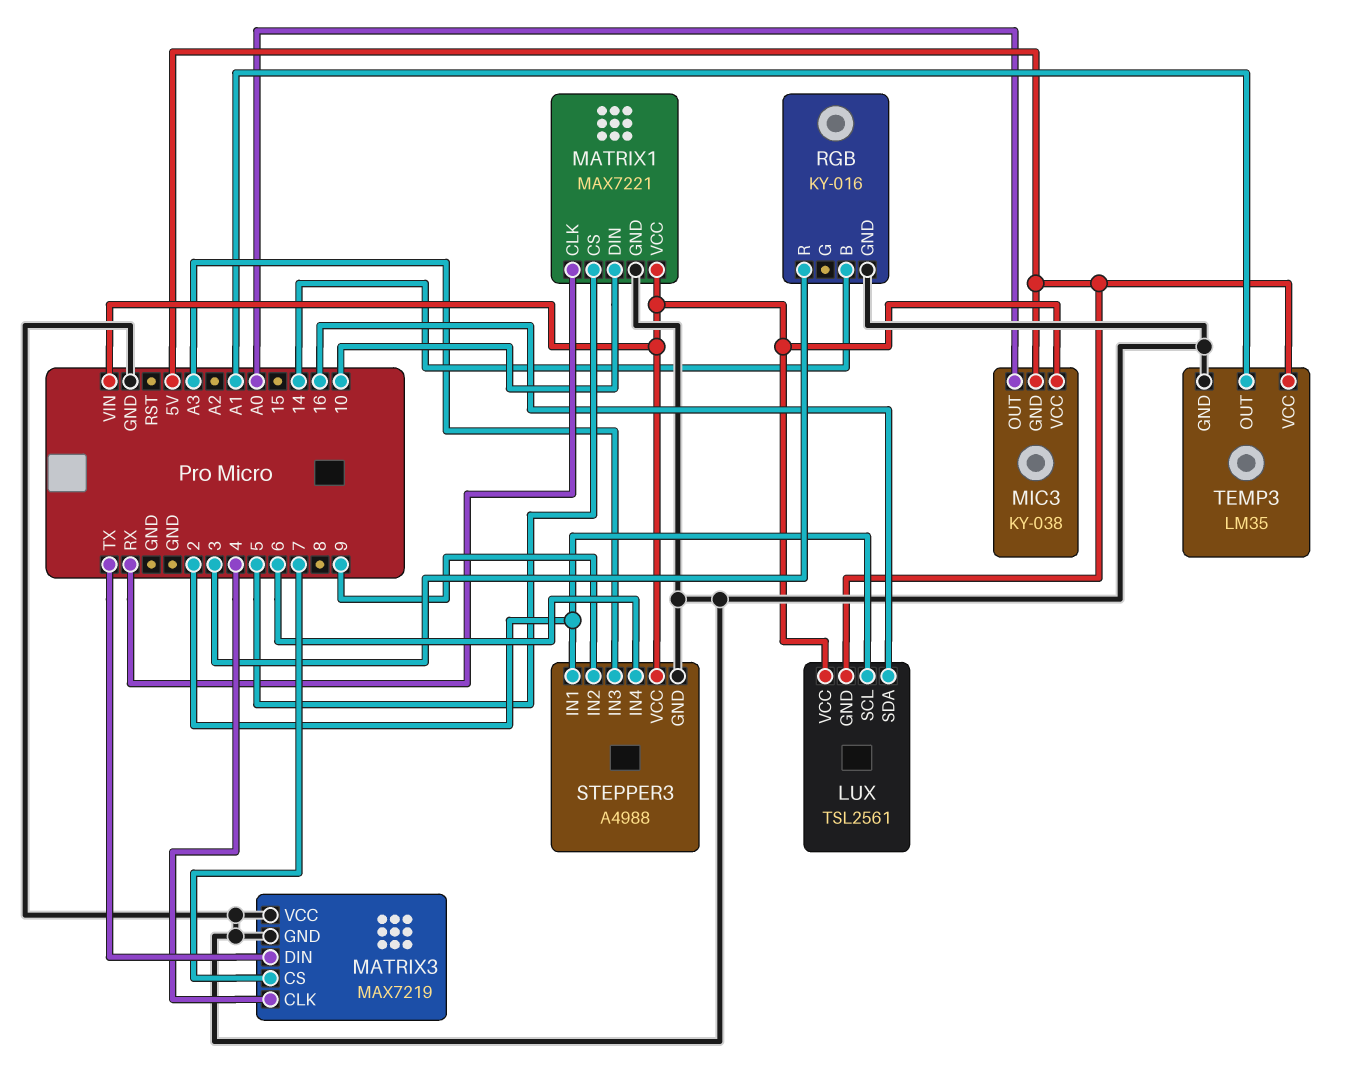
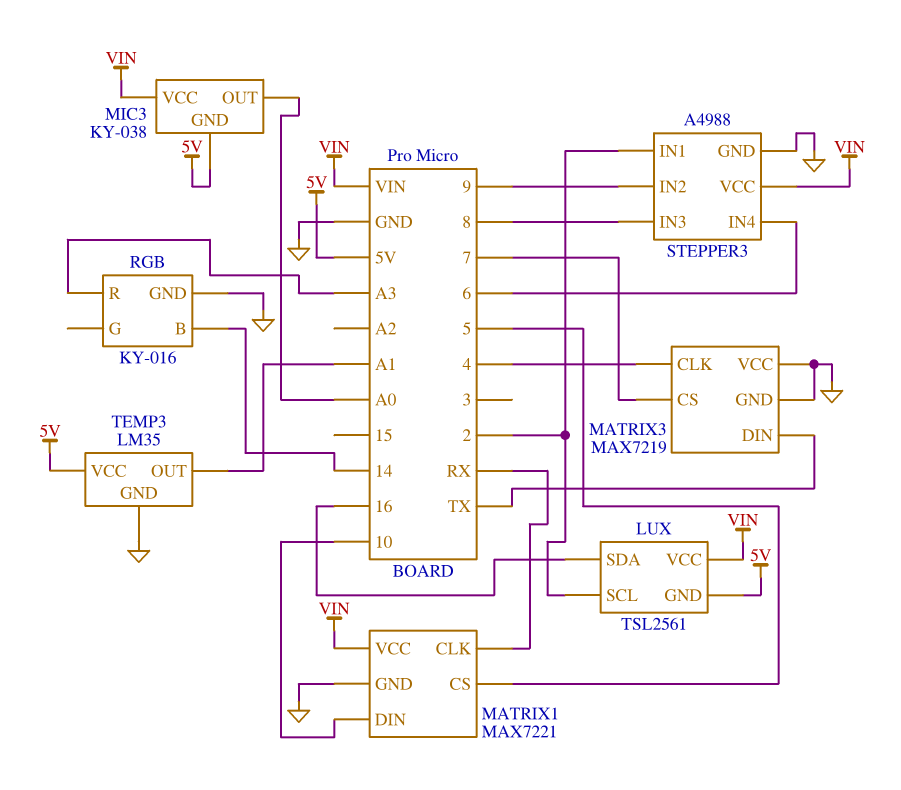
RGB pin R: 3 -> A3
STEPPER3 pin IN3: A3 -> 8

